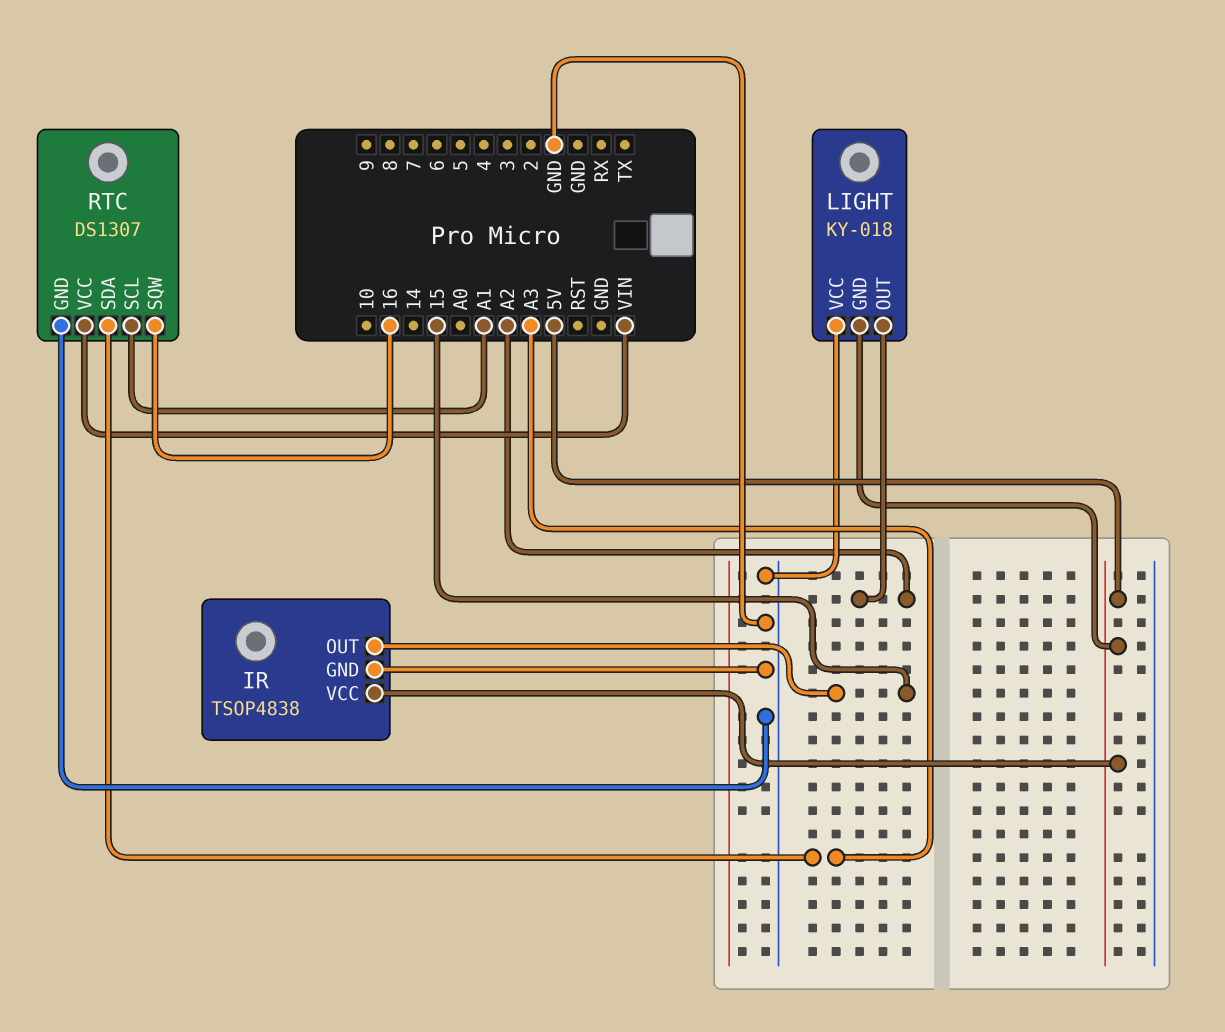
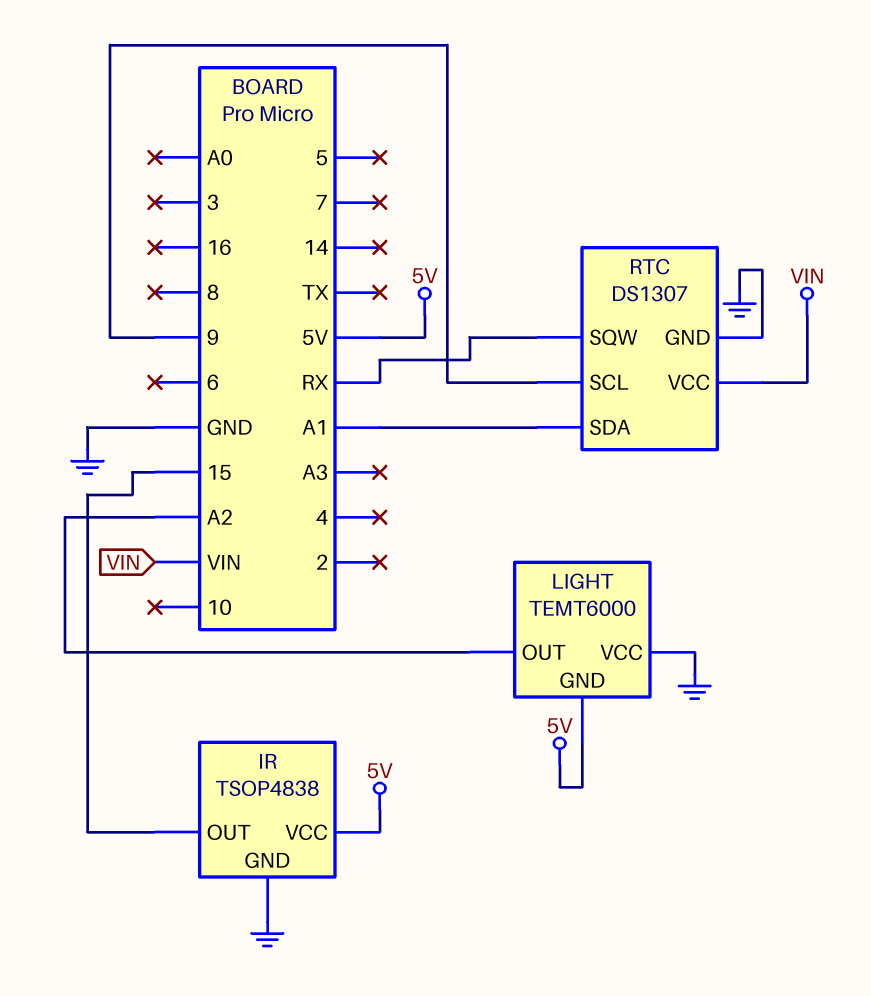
LIGHT: KY-018 -> TEMT6000
RTC pin SCL: A1 -> 9
RTC pin SDA: A3 -> A1
RTC pin SQW: 16 -> RX

